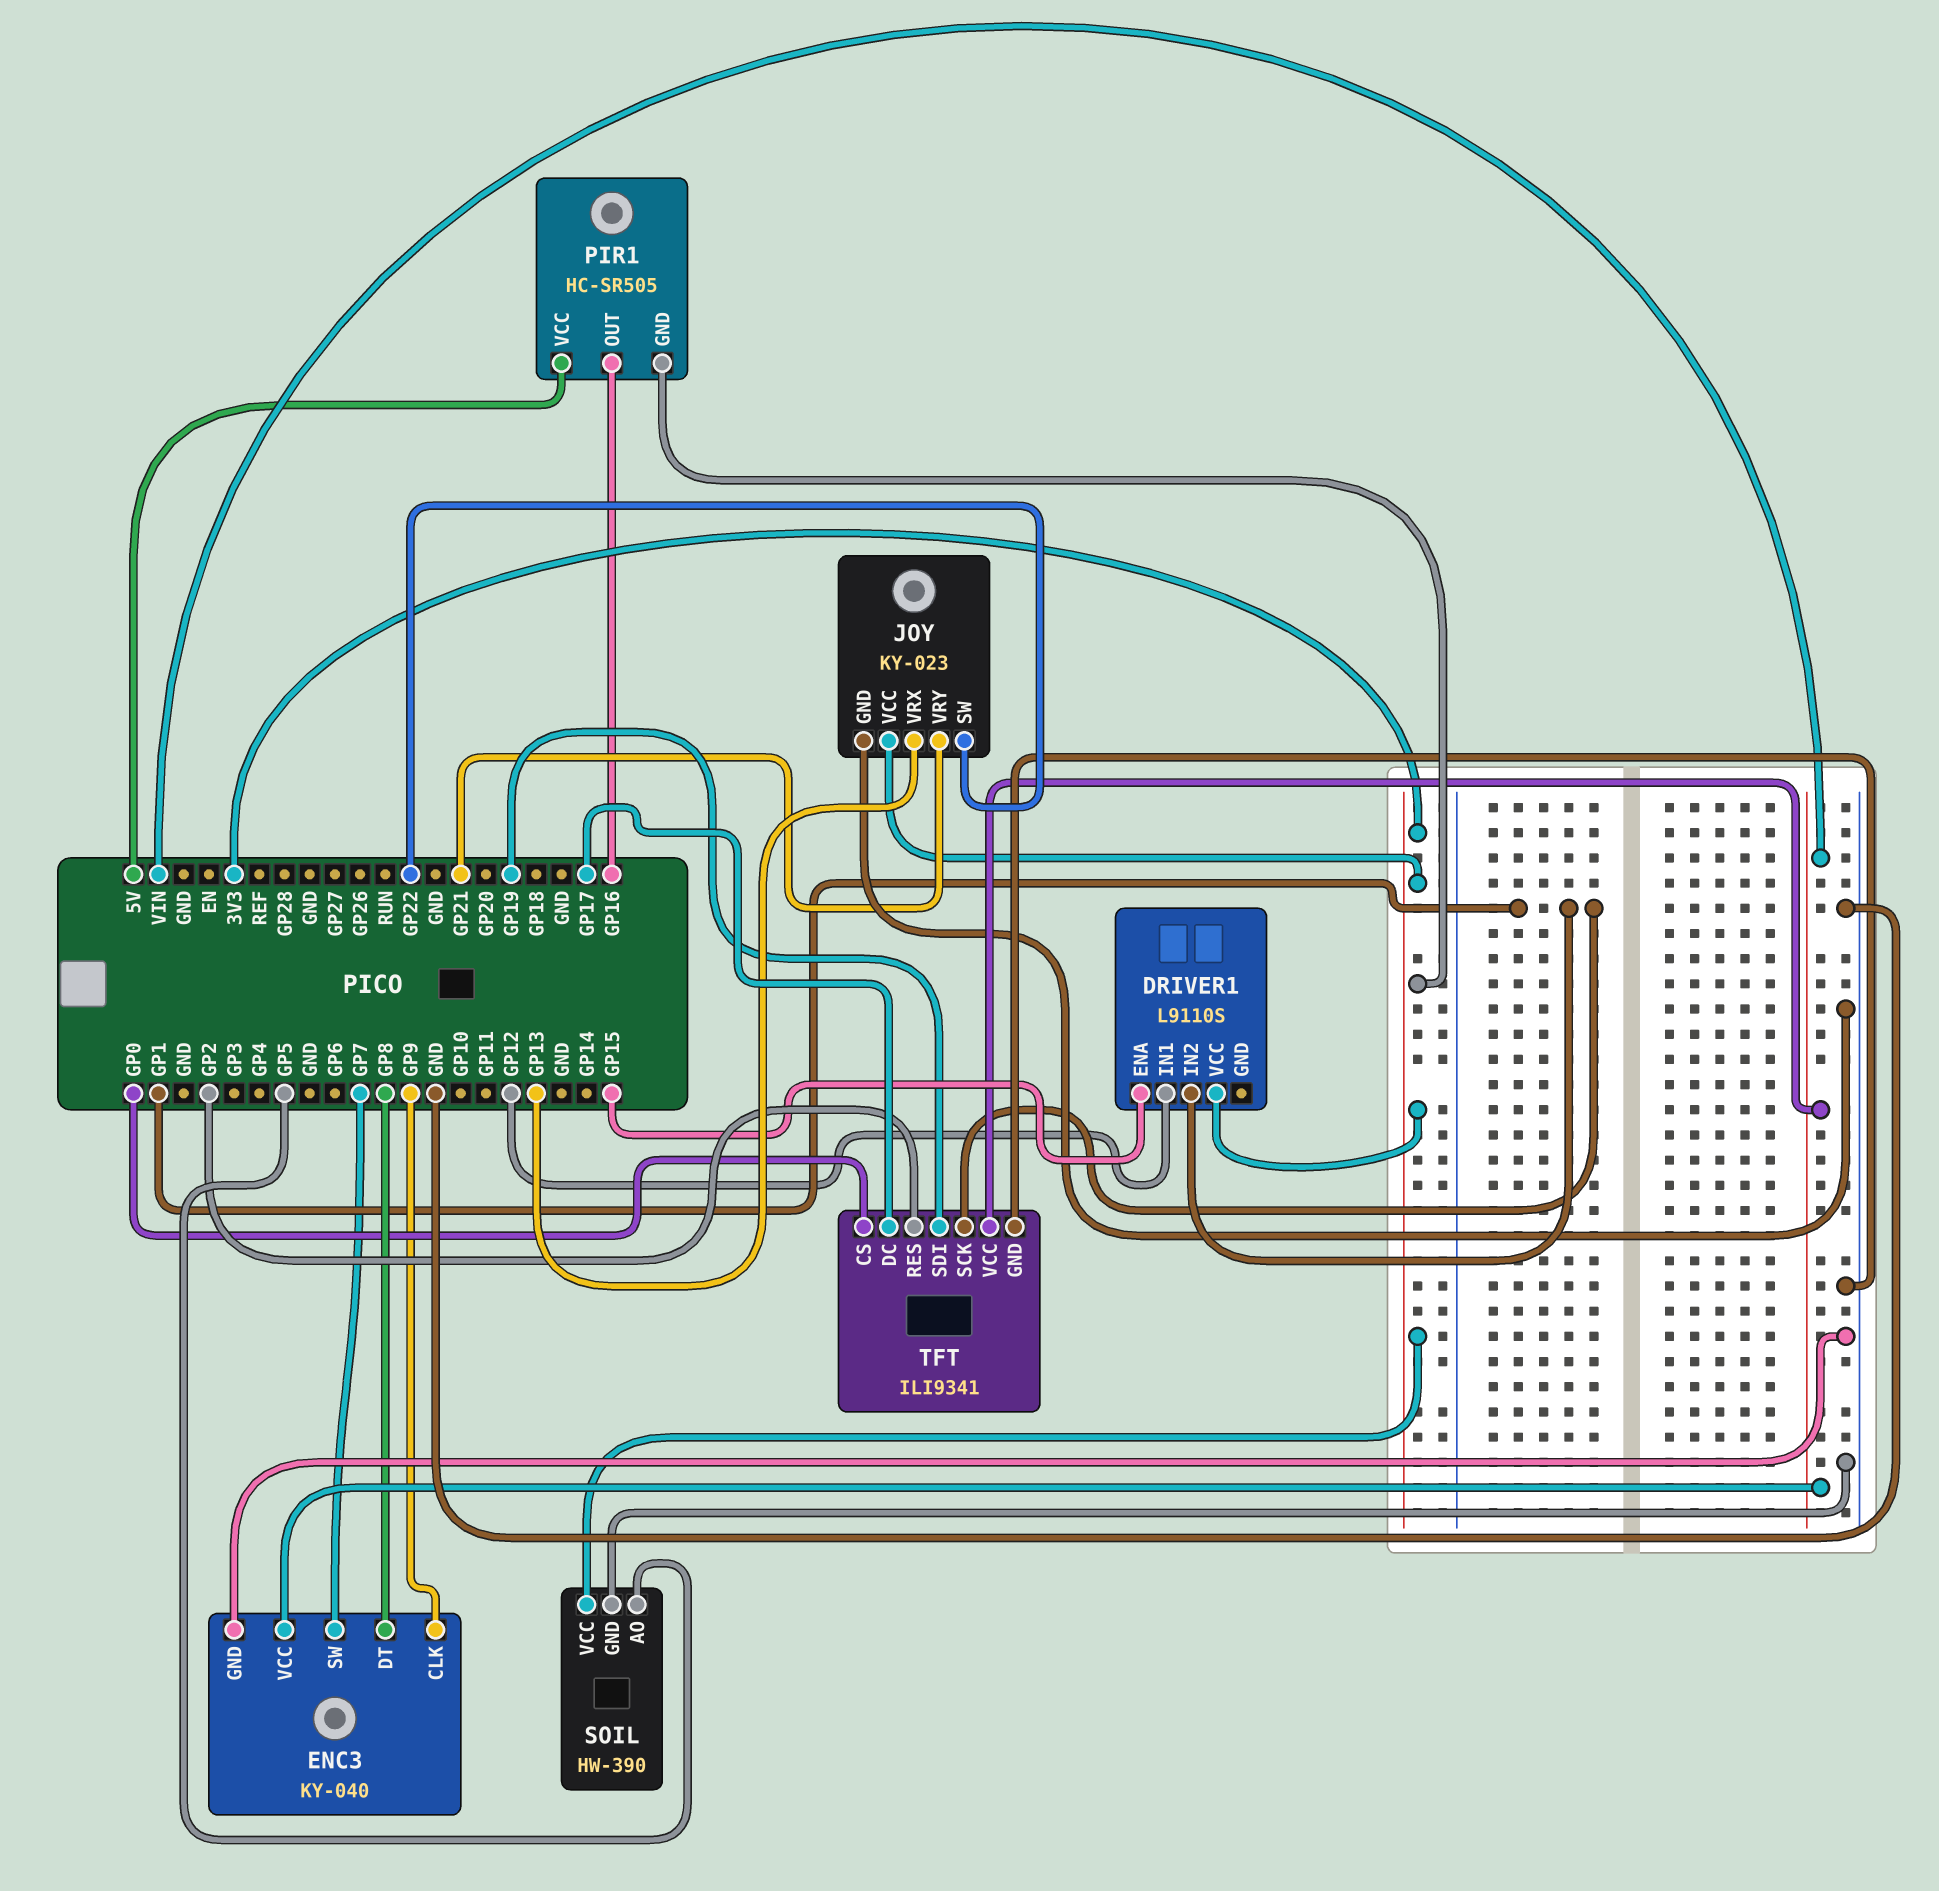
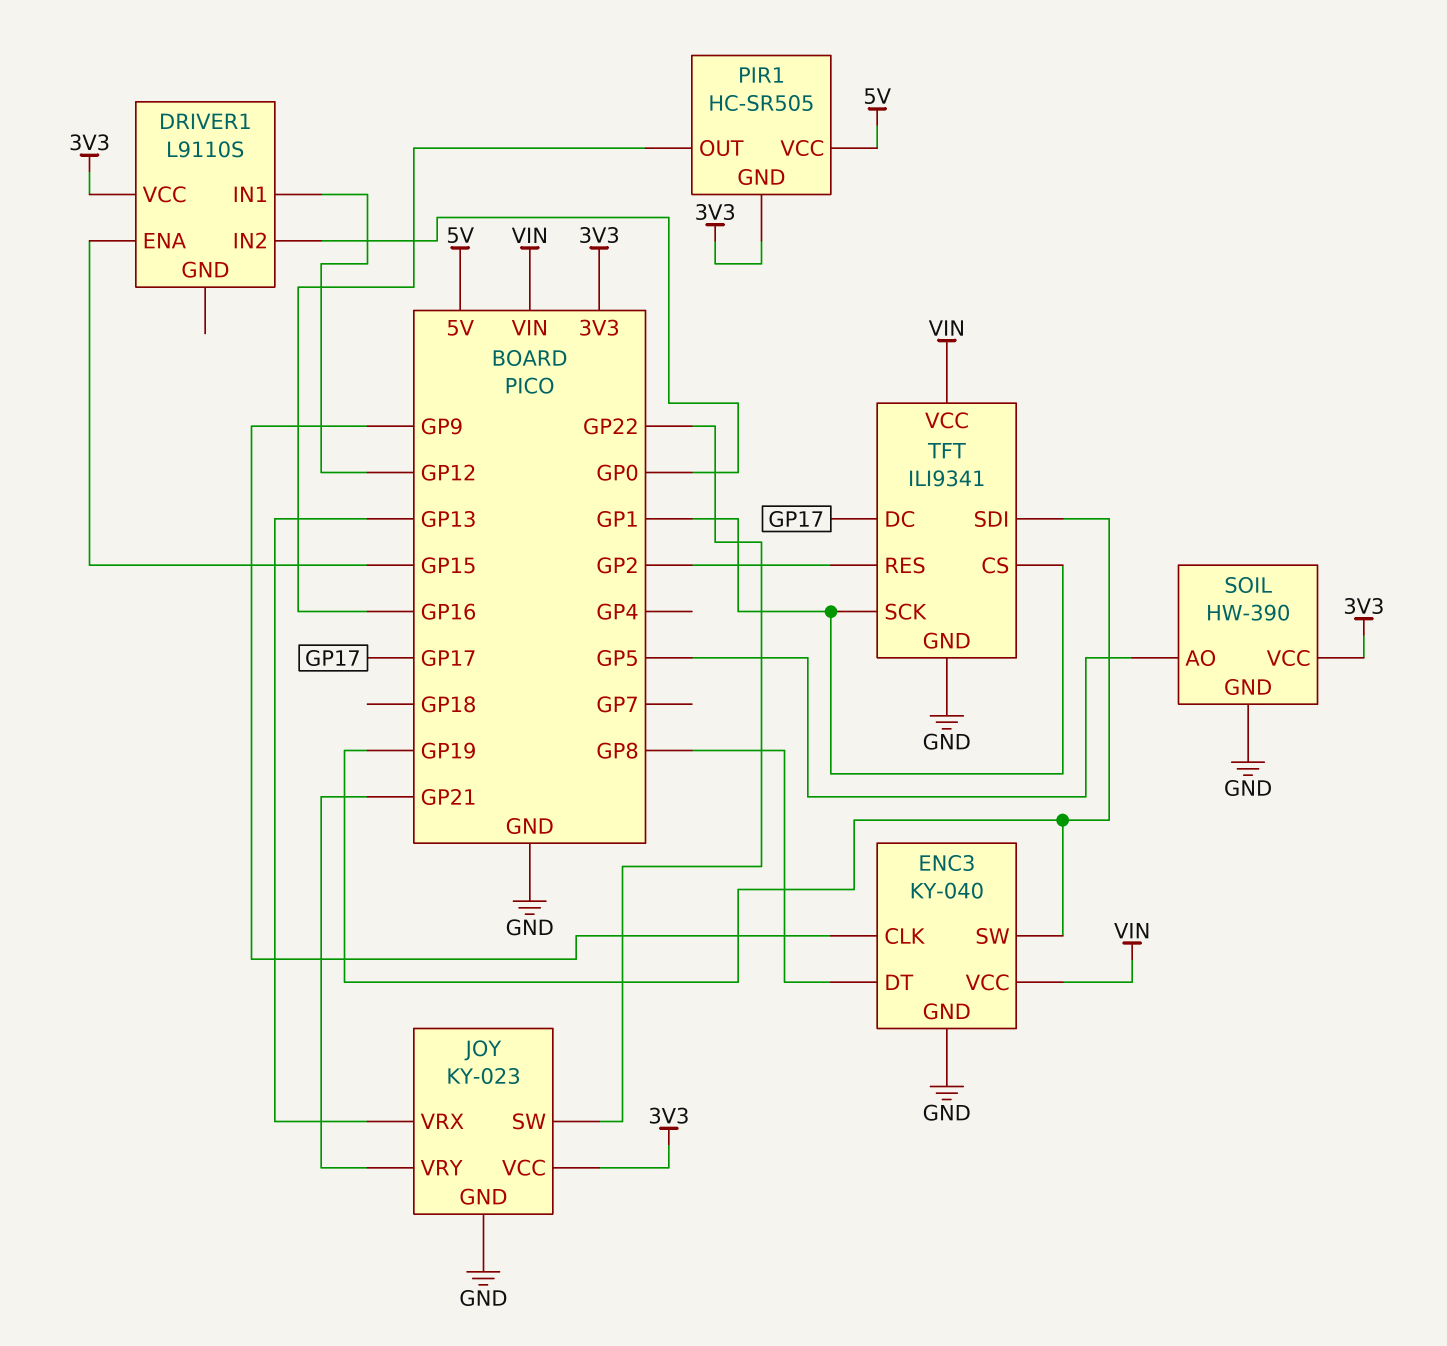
DRIVER1 pin IN2: GP1 -> GP0
ENC3 pin SW: GP7 -> GP19
TFT pin CS: GP0 -> GP1

